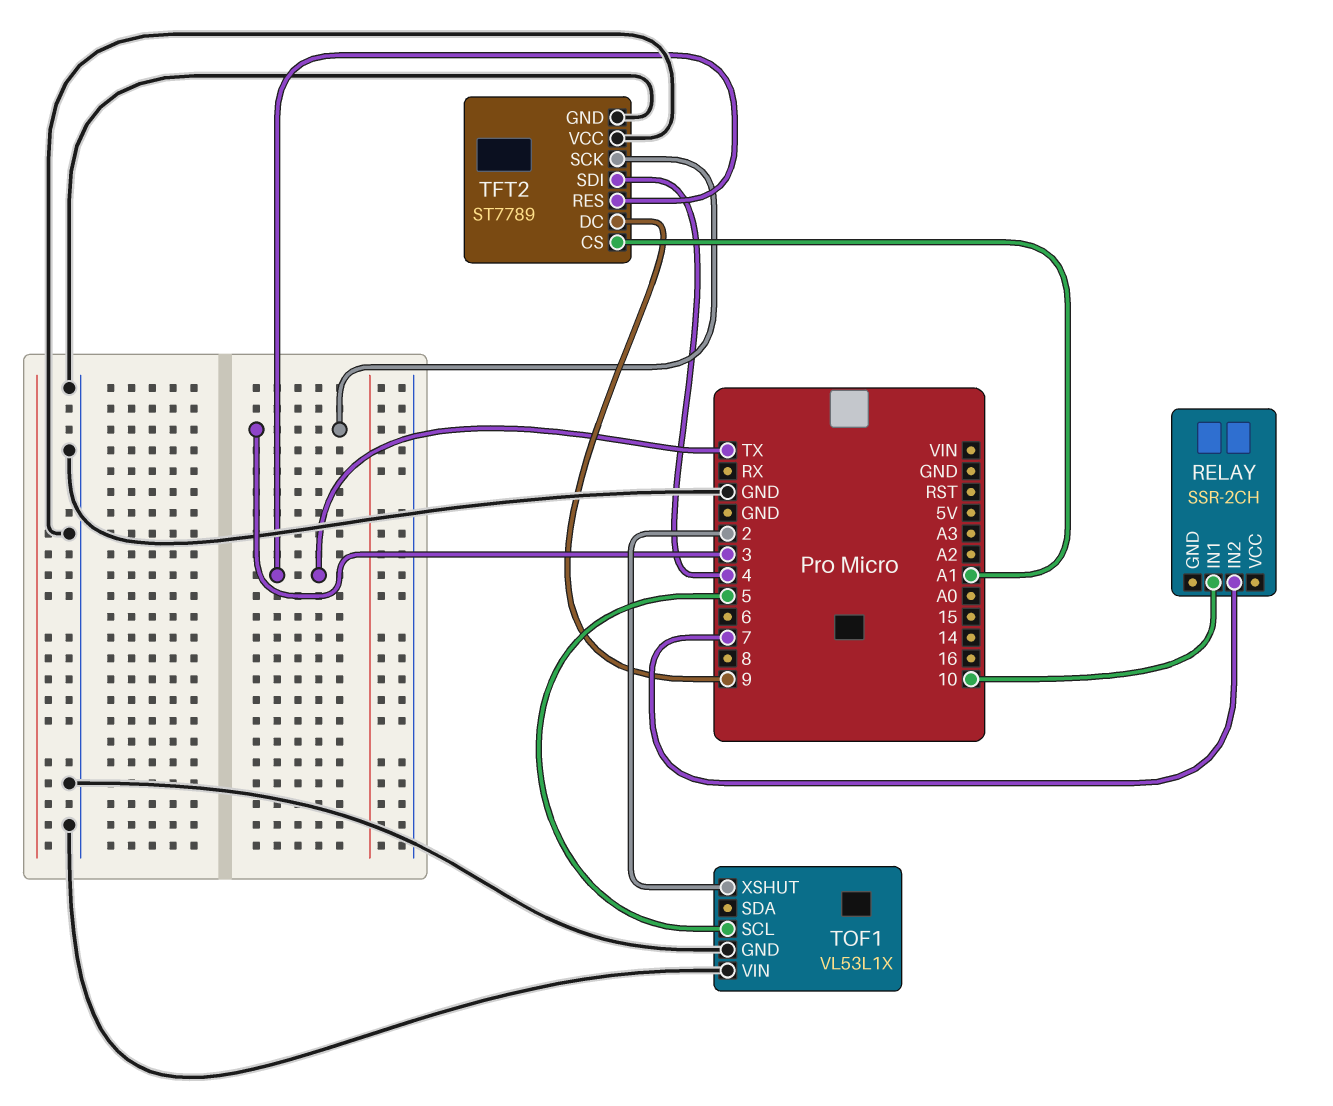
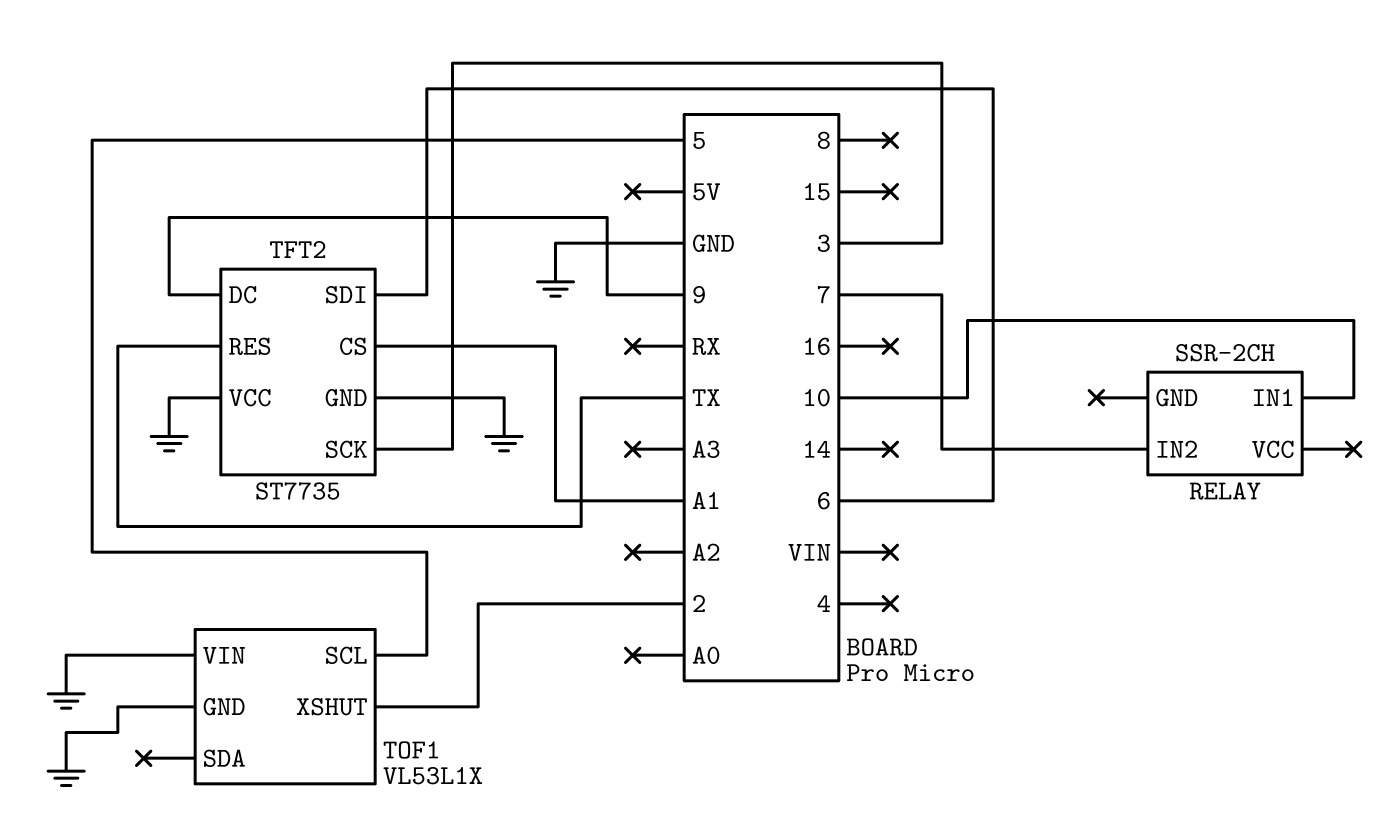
TFT2: ST7789 -> ST7735
TFT2 pin SDI: 4 -> 6

